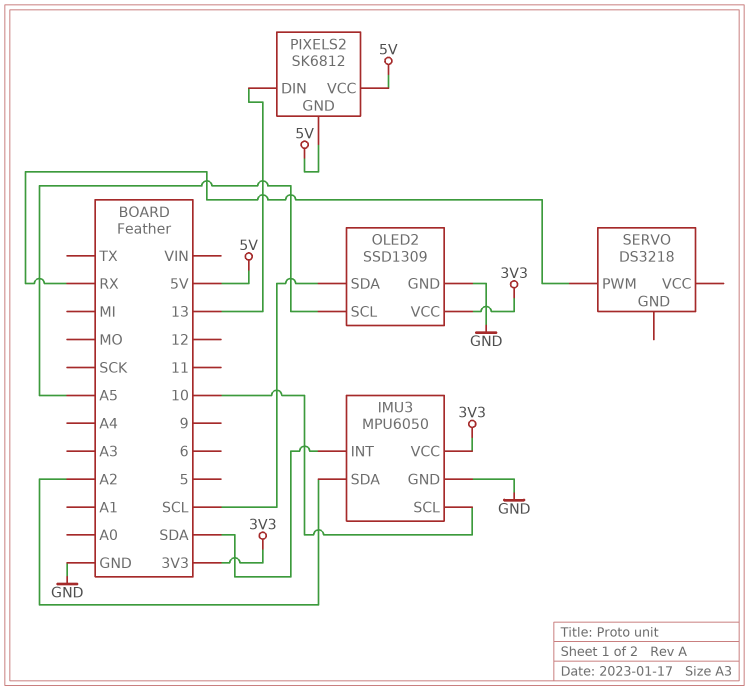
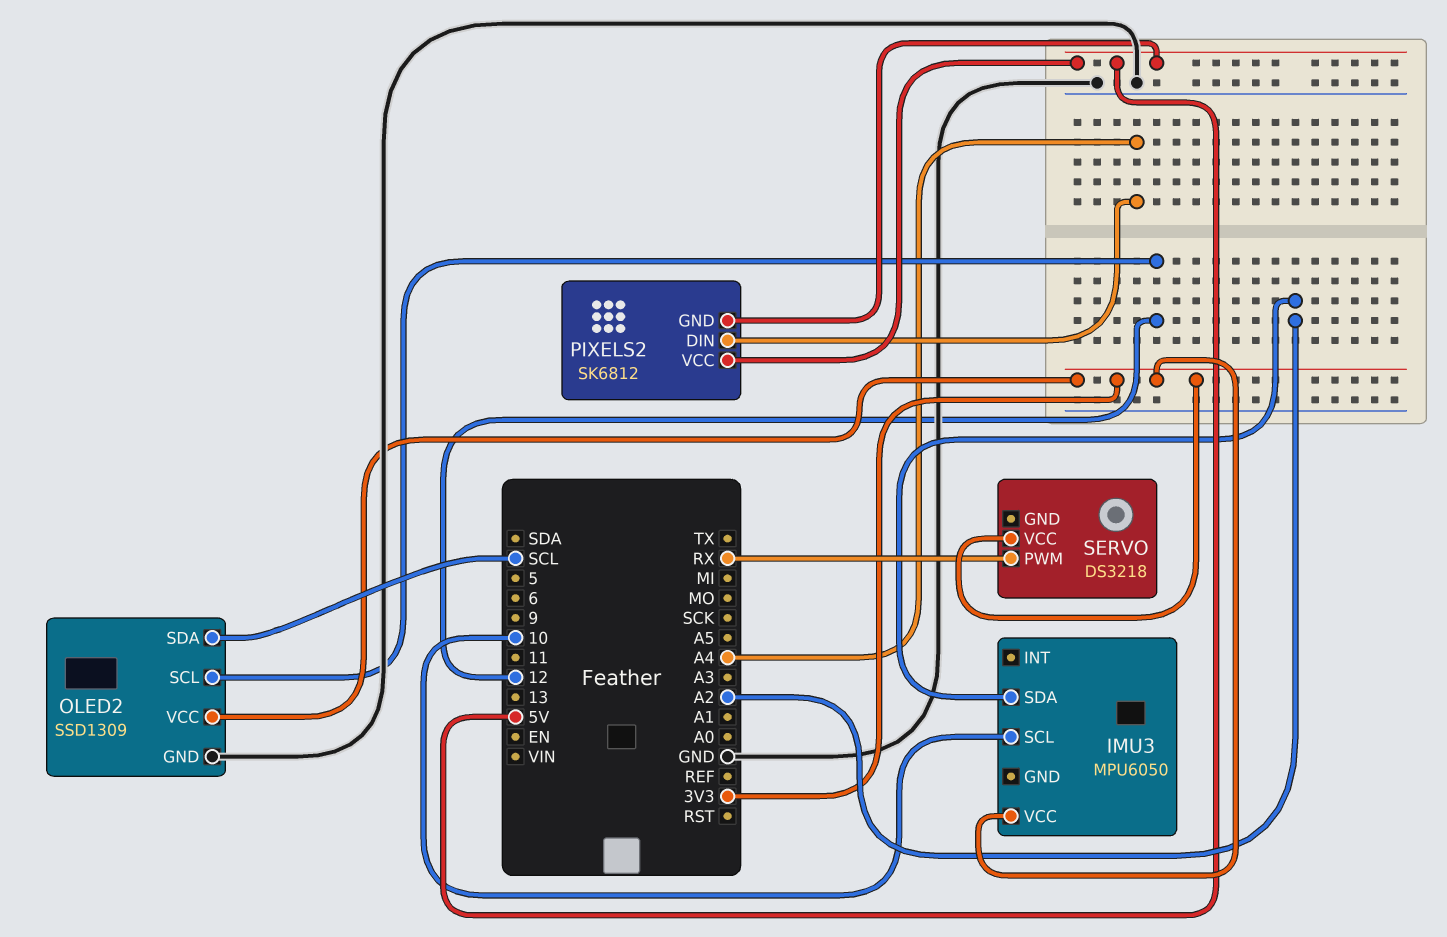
IMU3 pin GND: GND -> none
IMU3 pin INT: SDA -> none
OLED2 pin SCL: A5 -> 12
PIXELS2 pin DIN: 13 -> A4
SERVO pin VCC: none -> 3V3

